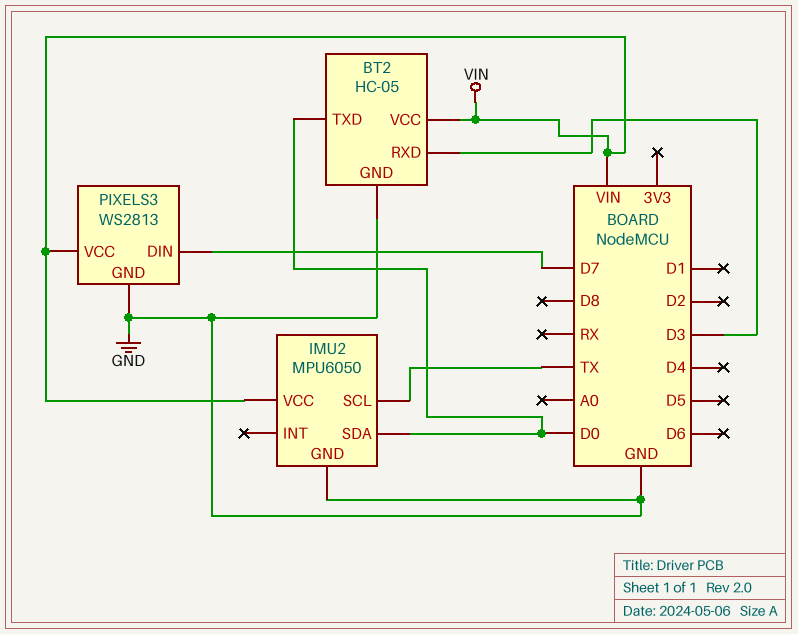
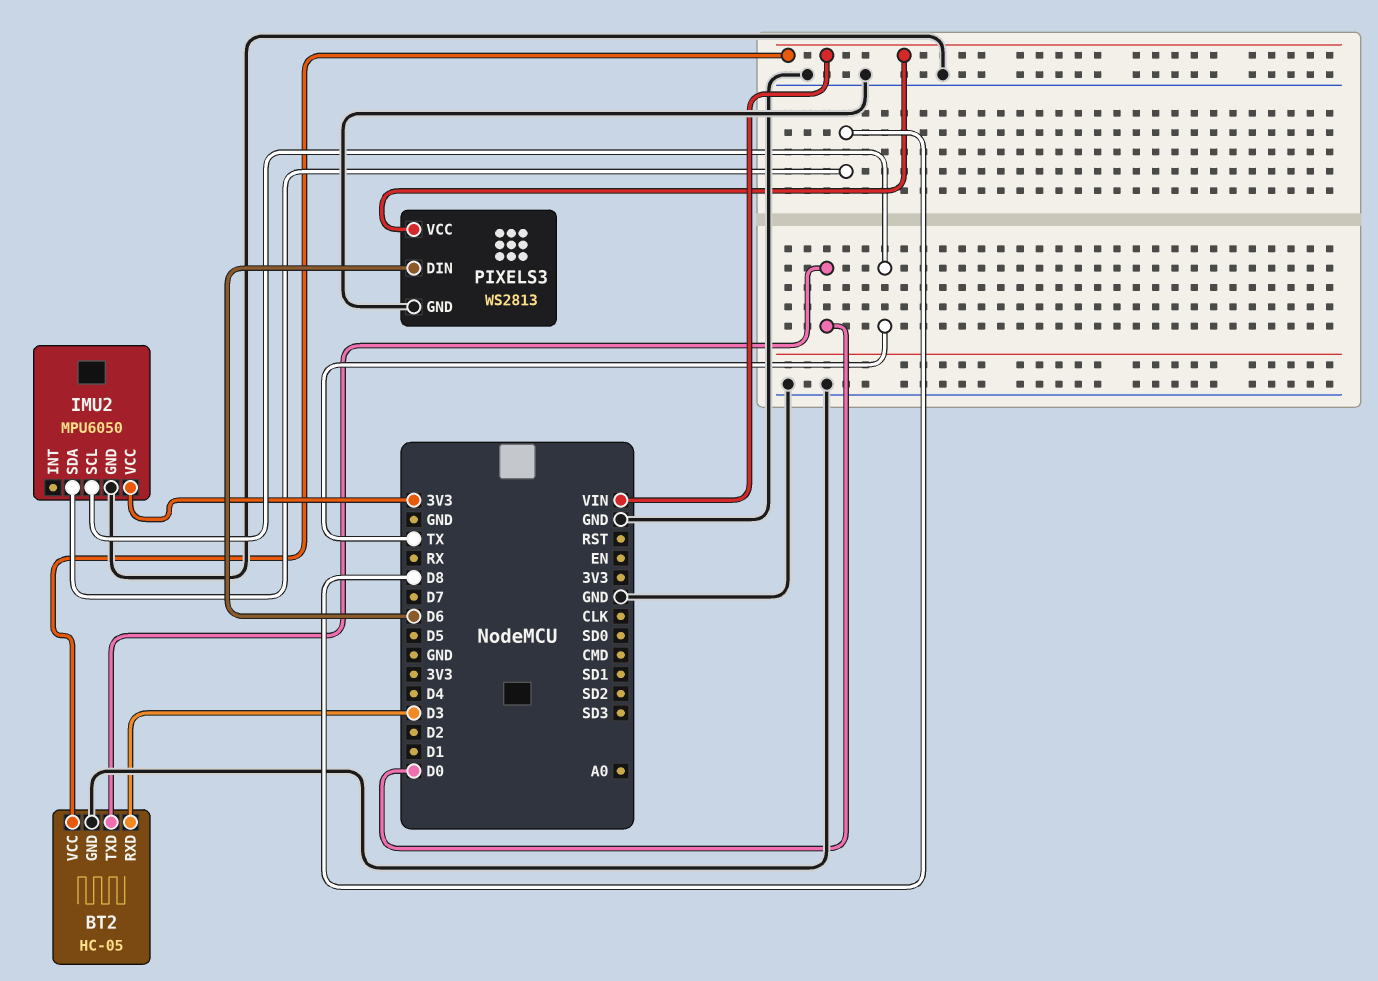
IMU2 pin SDA: D0 -> D8
IMU2 pin VCC: VIN -> 3V3
PIXELS3 pin DIN: D7 -> D6

